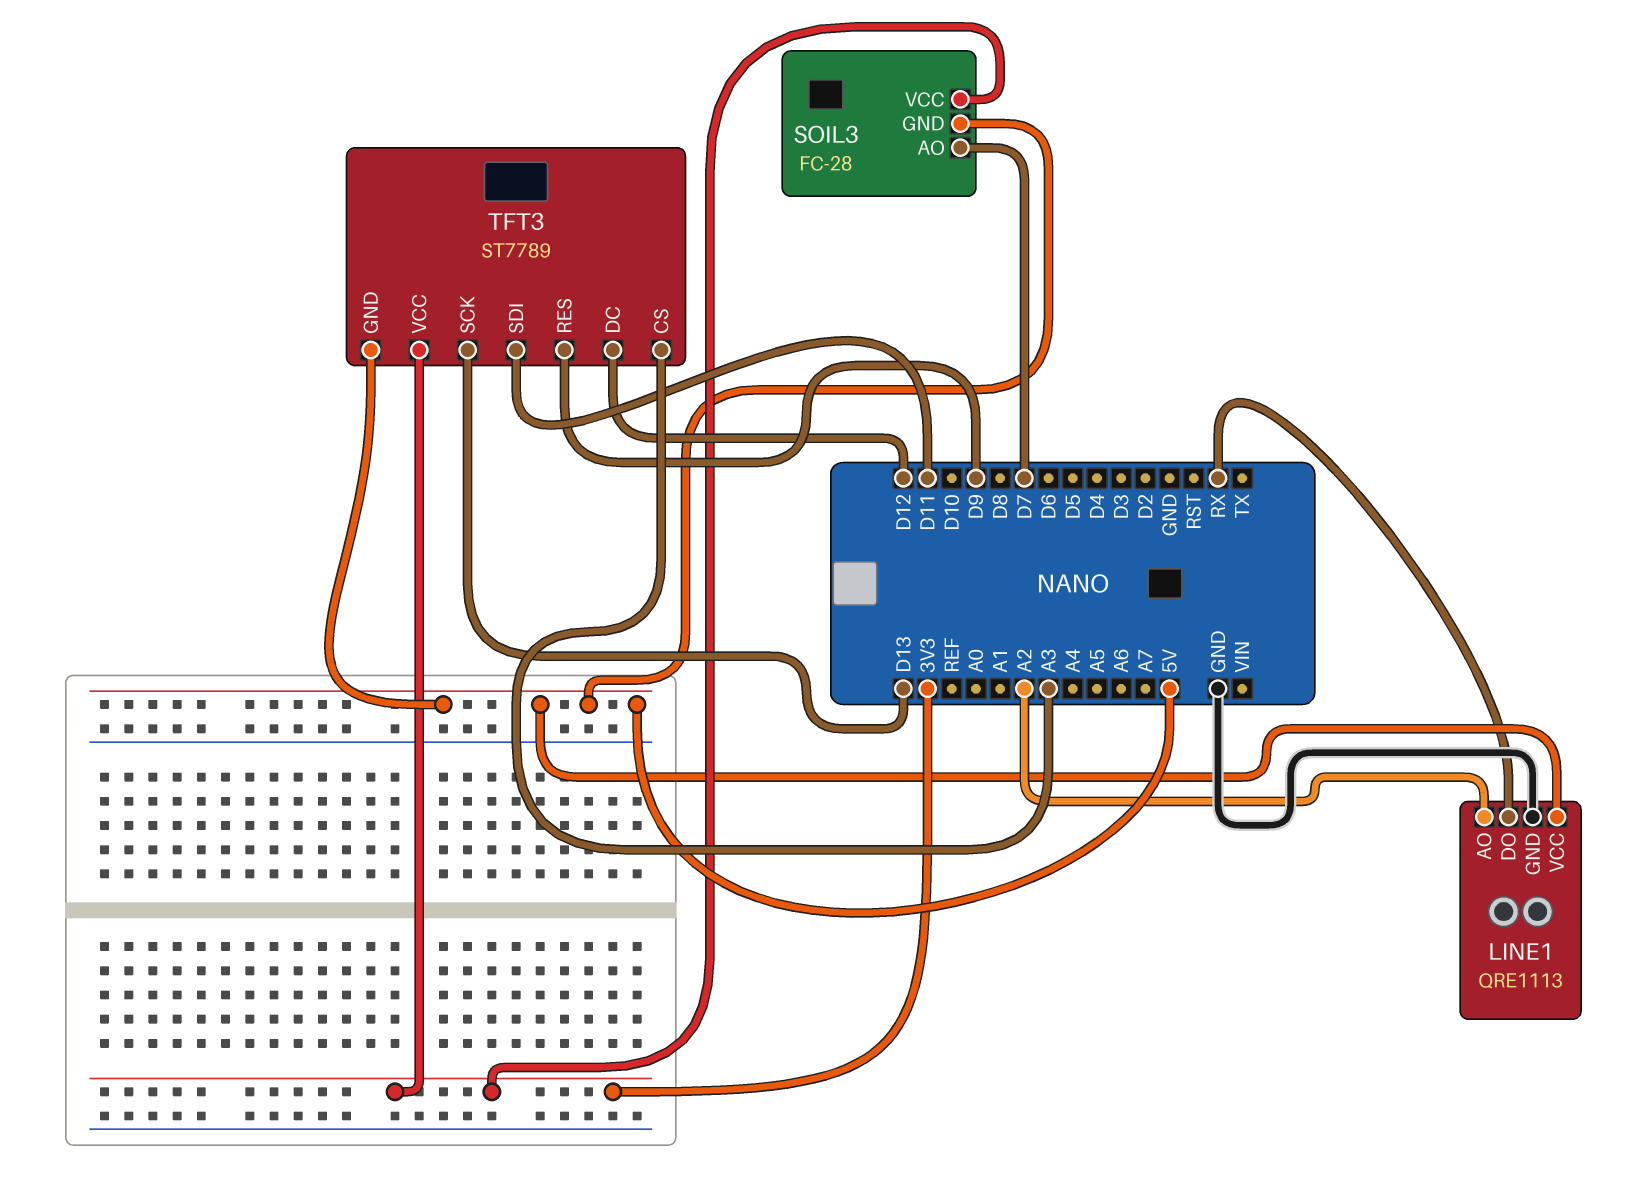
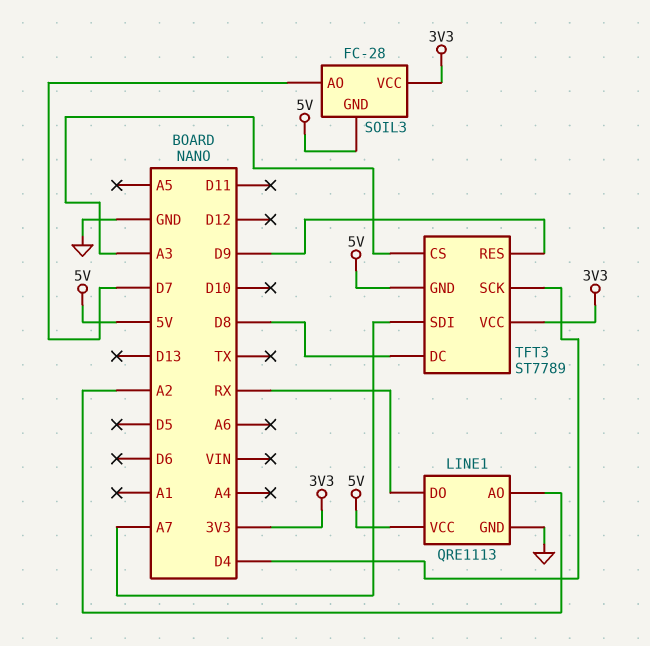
TFT3 pin DC: D12 -> D8
TFT3 pin SCK: D13 -> D4
TFT3 pin SDI: D11 -> A7

